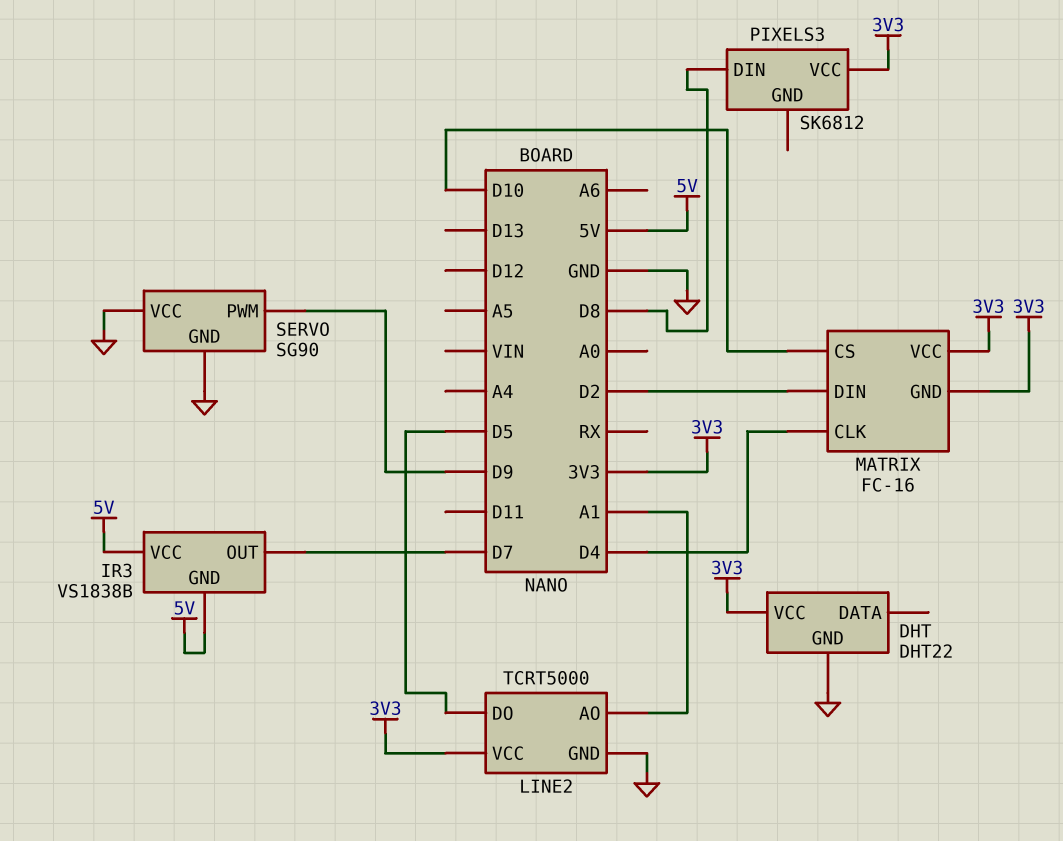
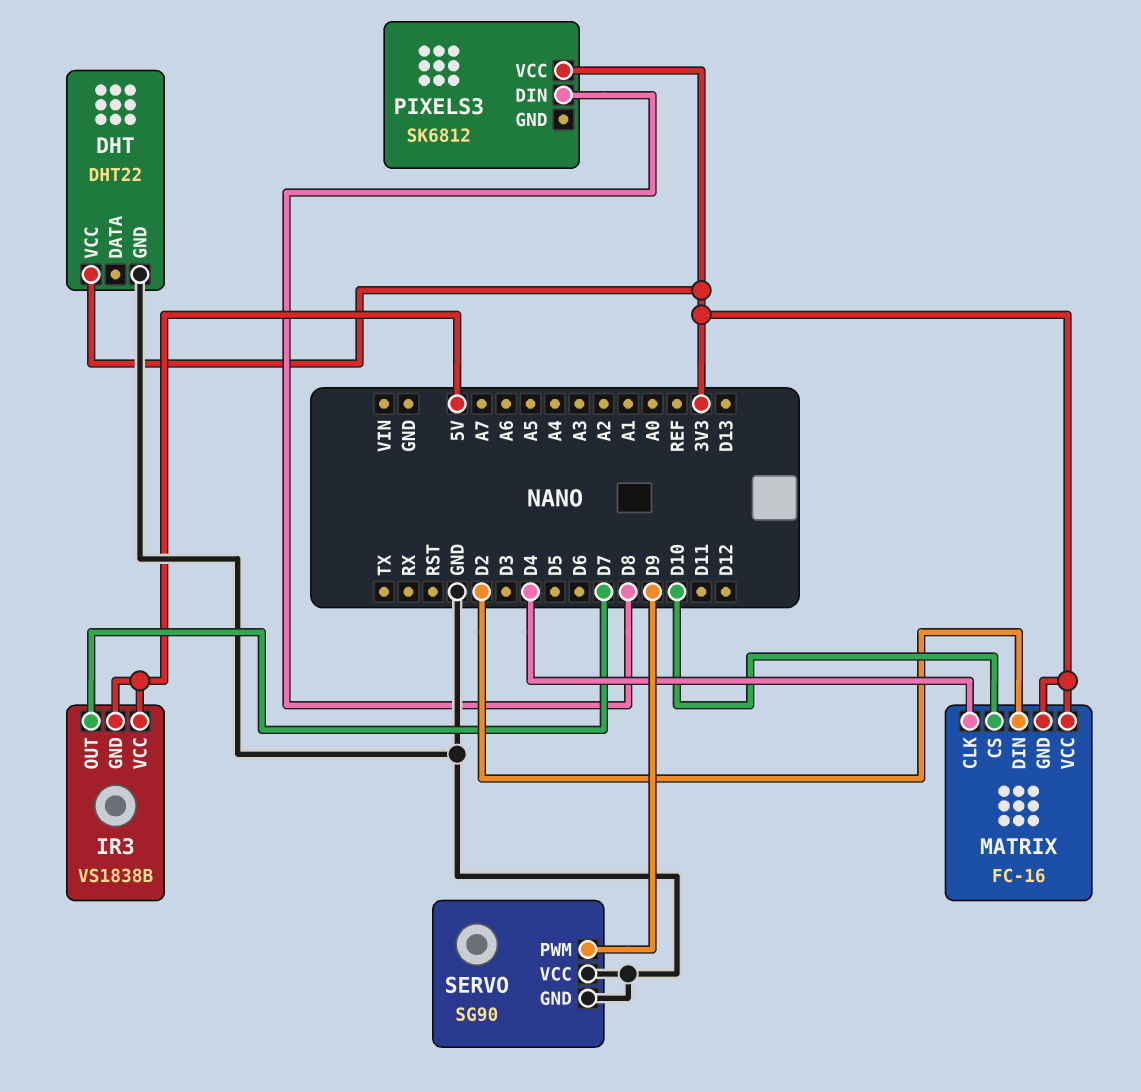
LINE2: TCRT5000 -> none
LINE2 pin AO: A1 -> none
LINE2 pin DO: D5 -> none
LINE2 pin GND: GND -> none
LINE2 pin VCC: 3V3 -> none

